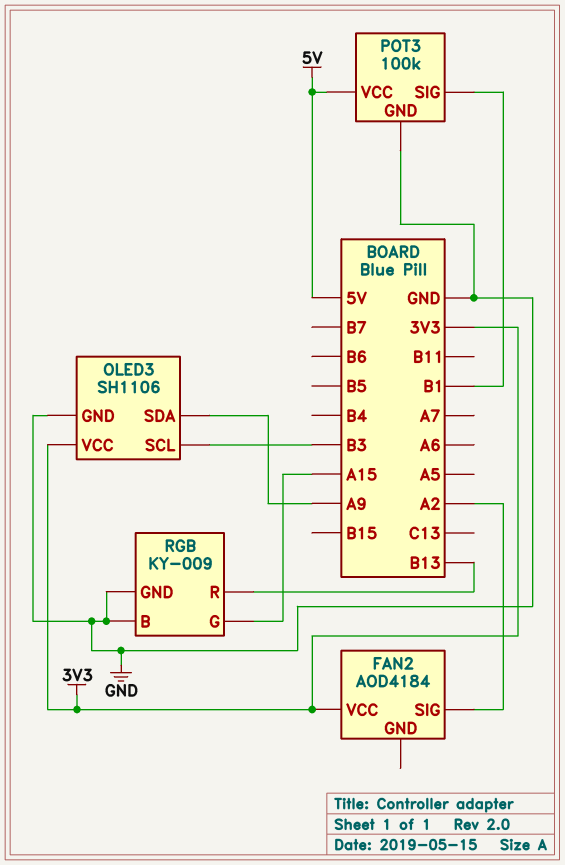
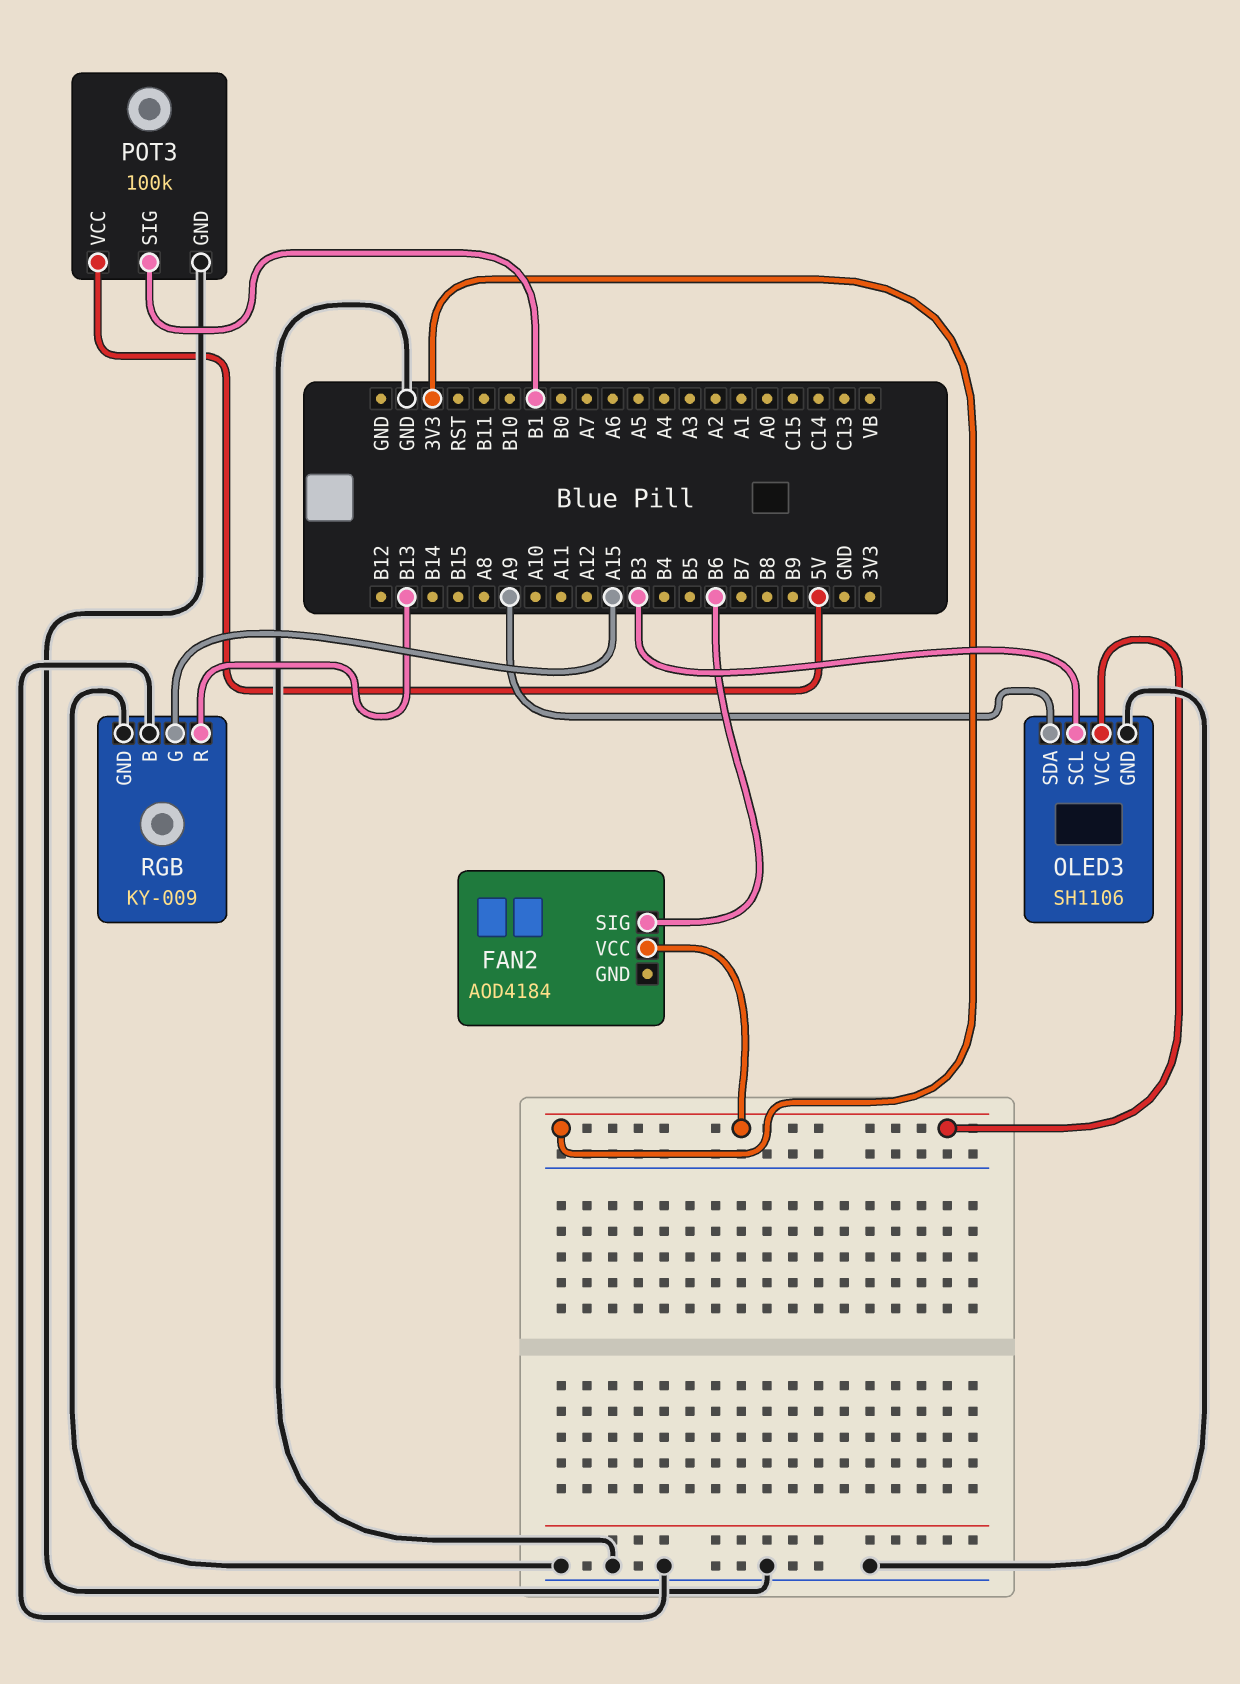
FAN2 pin SIG: A2 -> B6

